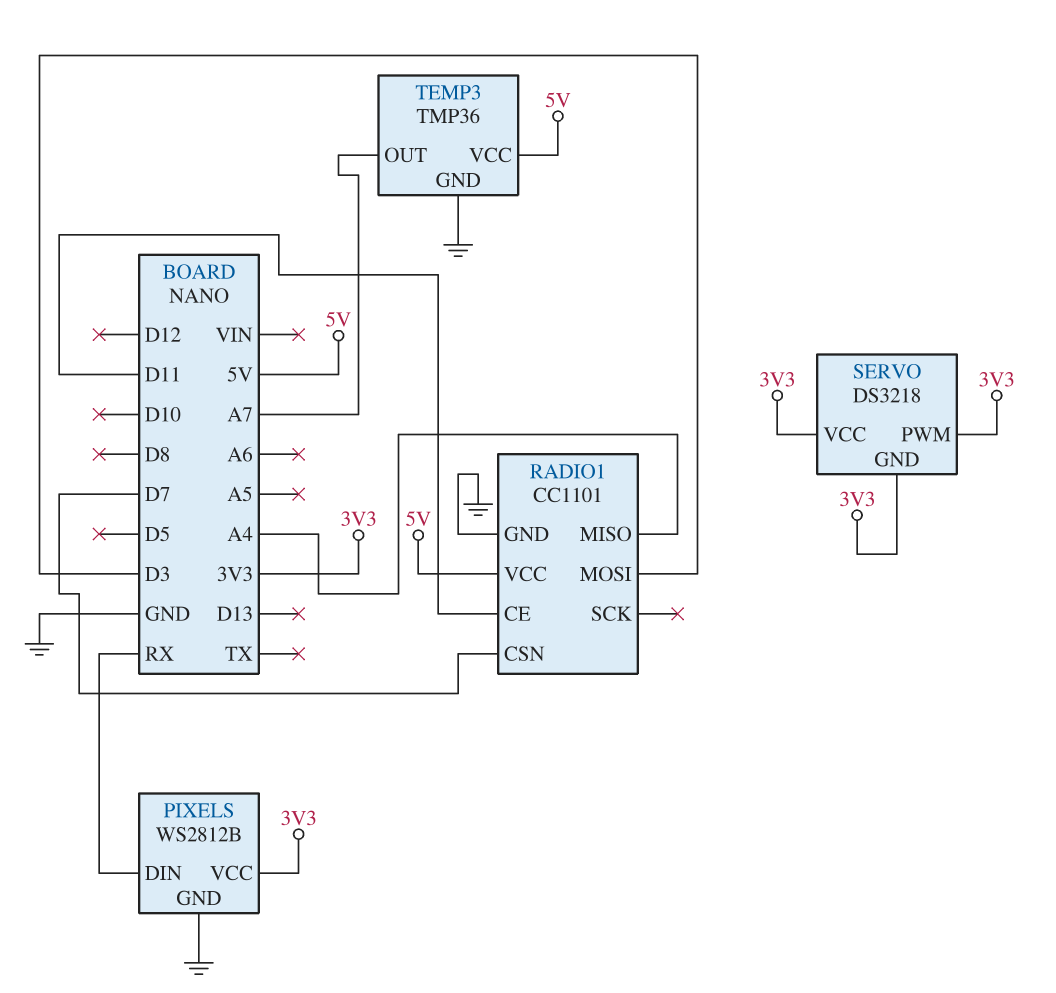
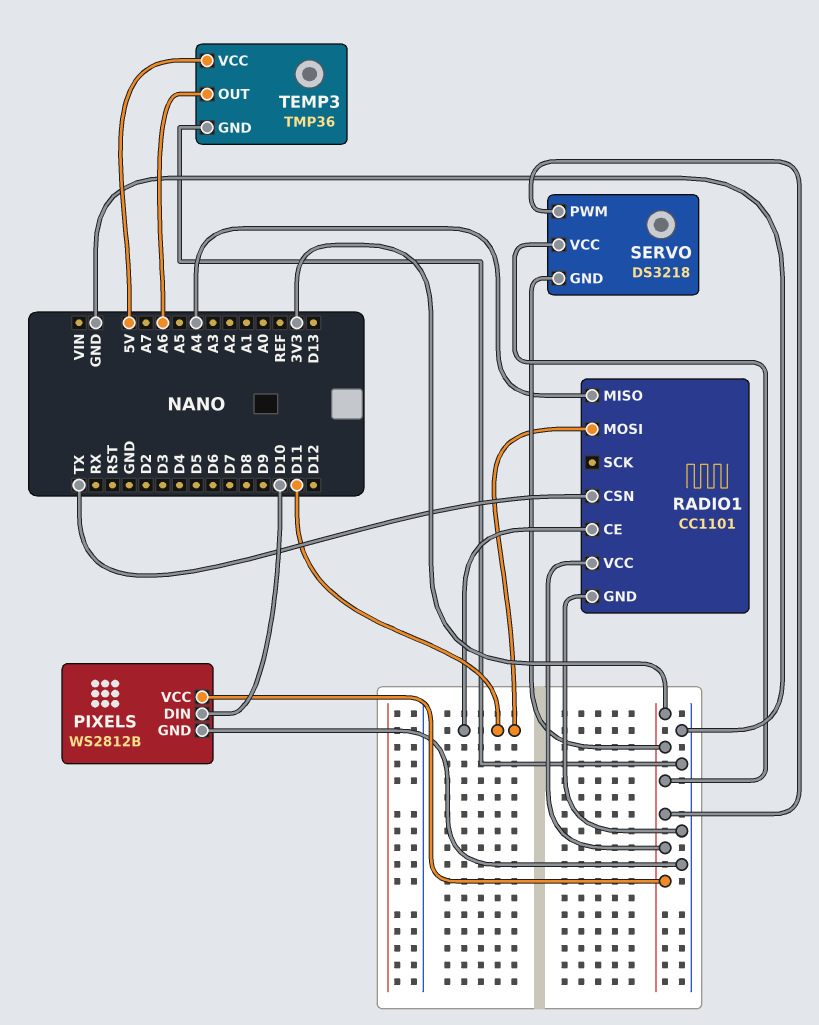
PIXELS pin DIN: RX -> D10
RADIO1 pin CSN: D7 -> TX
RADIO1 pin MOSI: D3 -> D11
RADIO1 pin VCC: 5V -> 3V3
TEMP3 pin OUT: A7 -> A6

